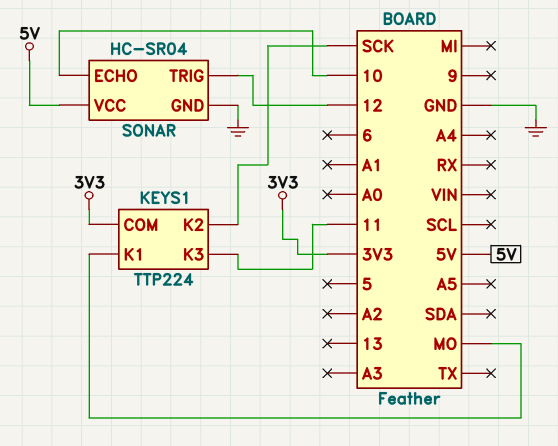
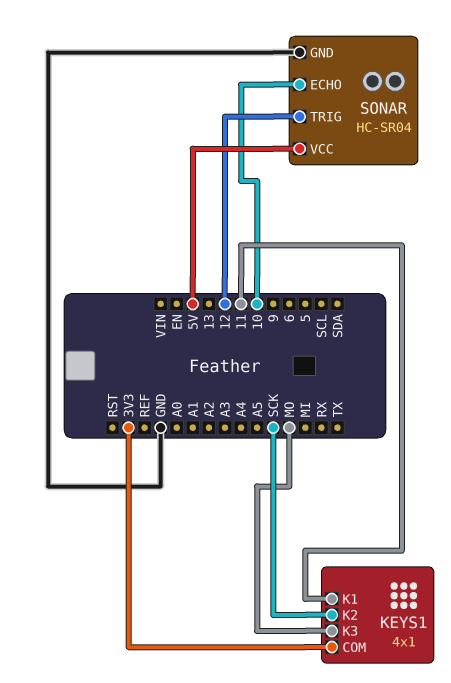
KEYS1: TTP224 -> 4x1
KEYS1 pin K1: MO -> 11
KEYS1 pin K3: 11 -> MO

